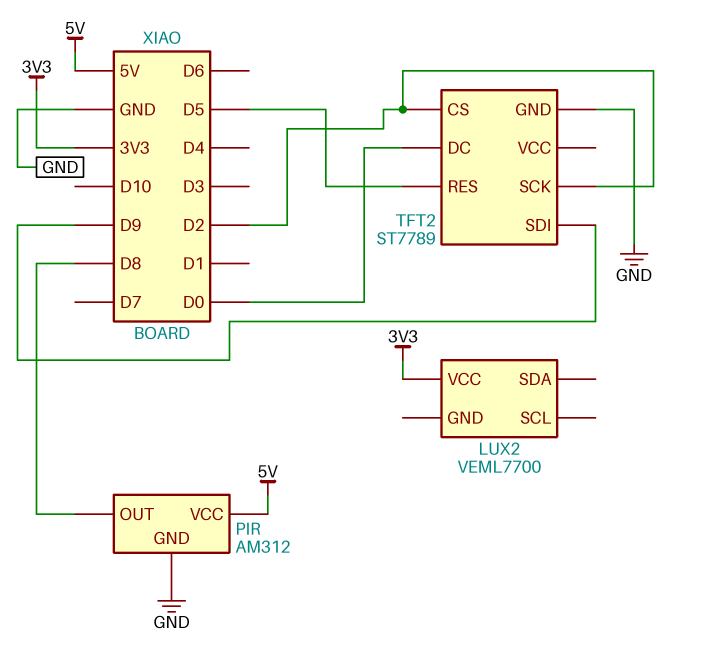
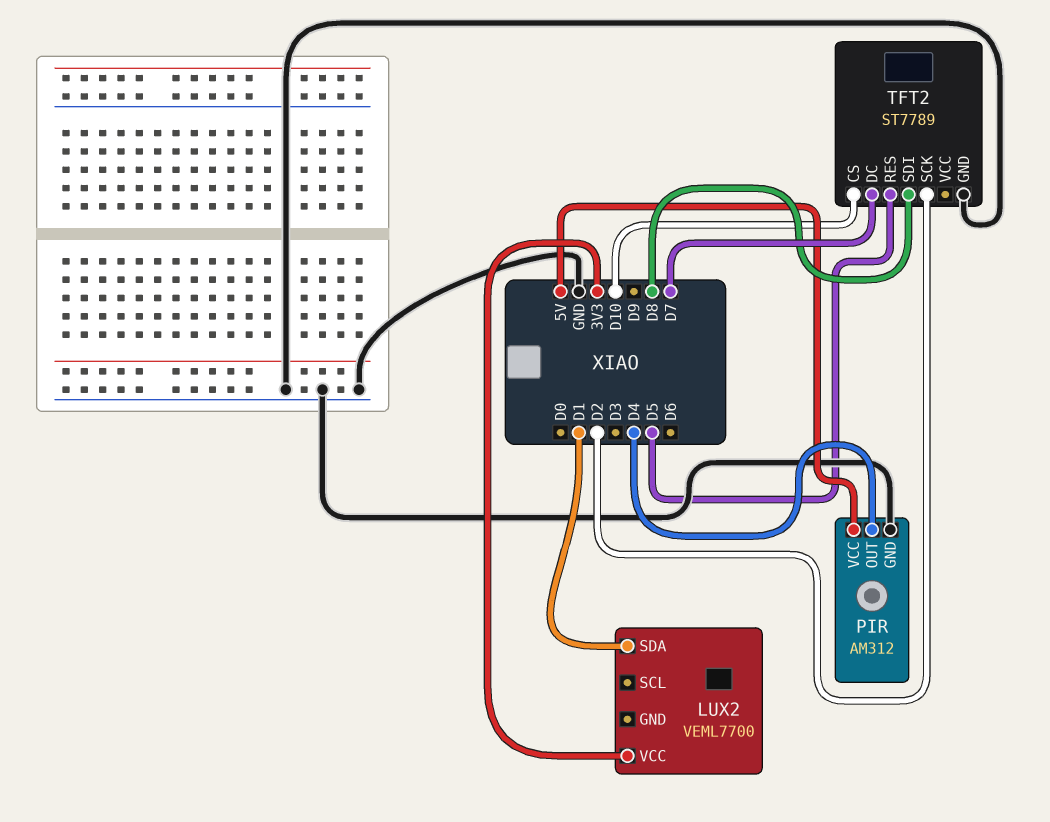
LUX2 pin SDA: none -> D1
PIR pin OUT: D8 -> D4
TFT2 pin CS: D2 -> D10
TFT2 pin DC: D0 -> D7
TFT2 pin SDI: D9 -> D8

